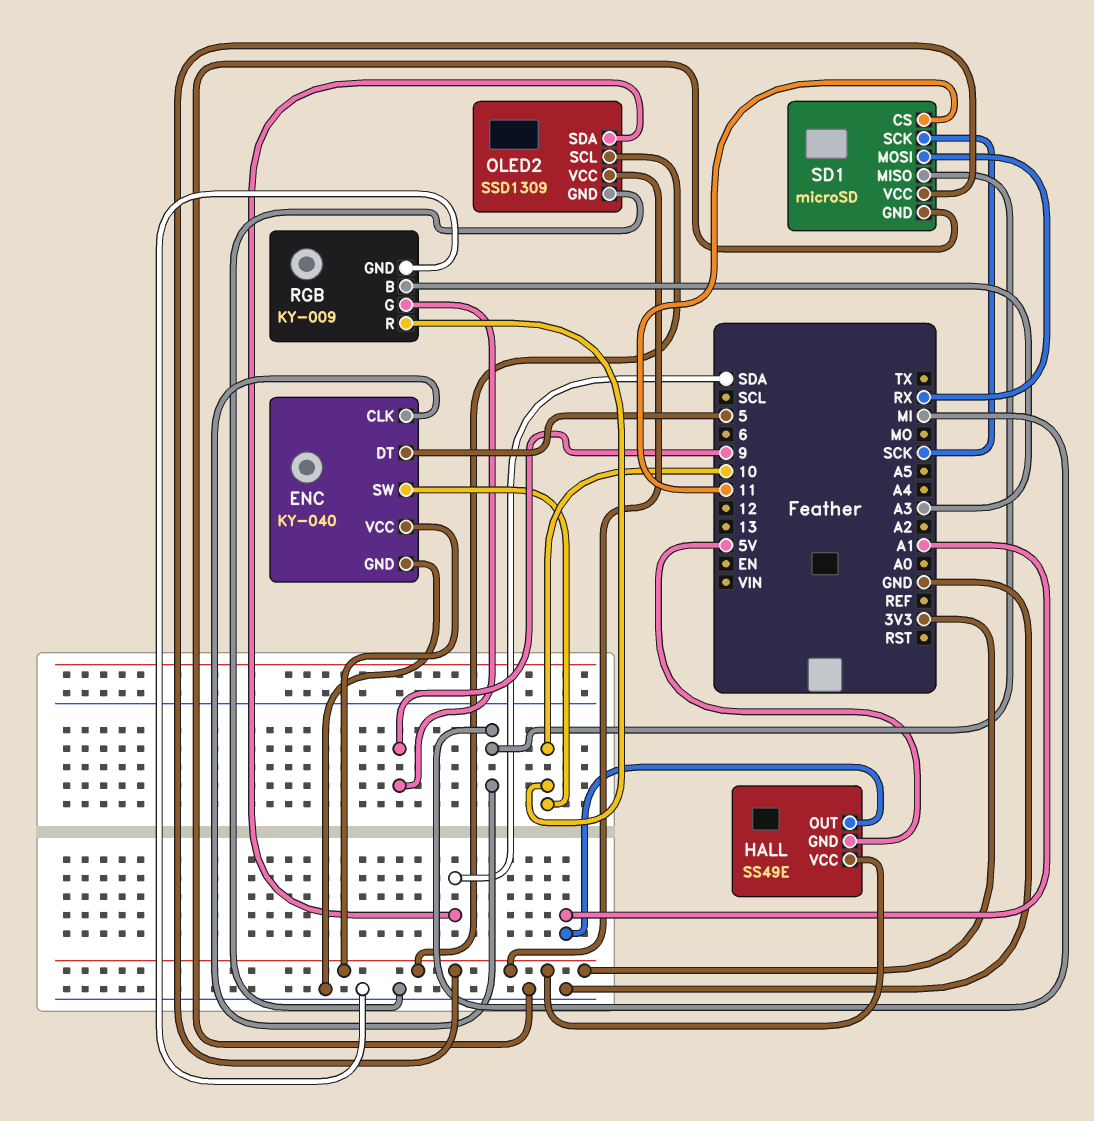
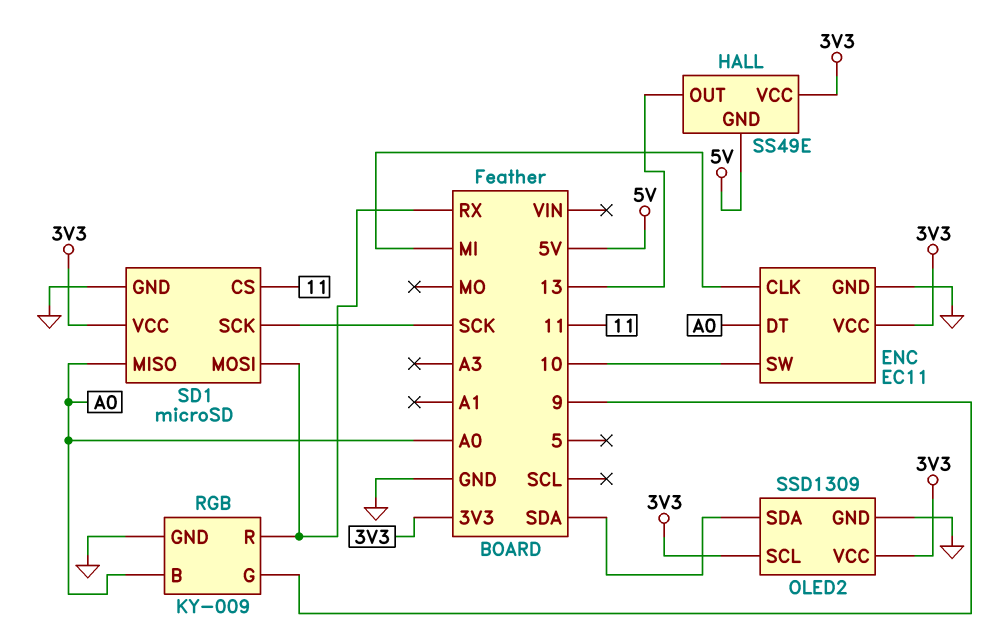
ENC: KY-040 -> EC11
ENC pin DT: 5 -> A0
HALL pin OUT: A1 -> 13
RGB pin B: A3 -> A0
RGB pin R: 10 -> RX
SD1 pin MISO: MI -> A0

